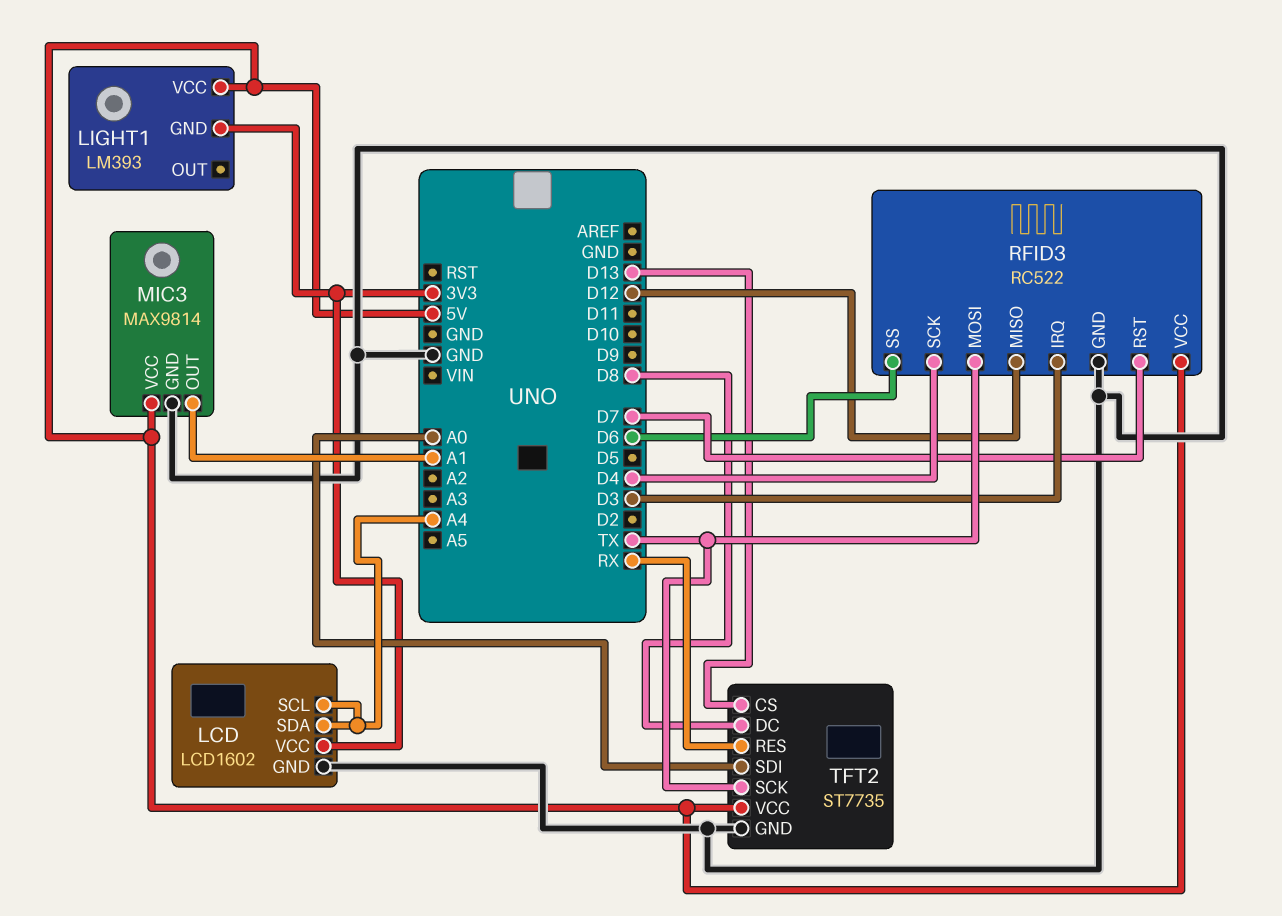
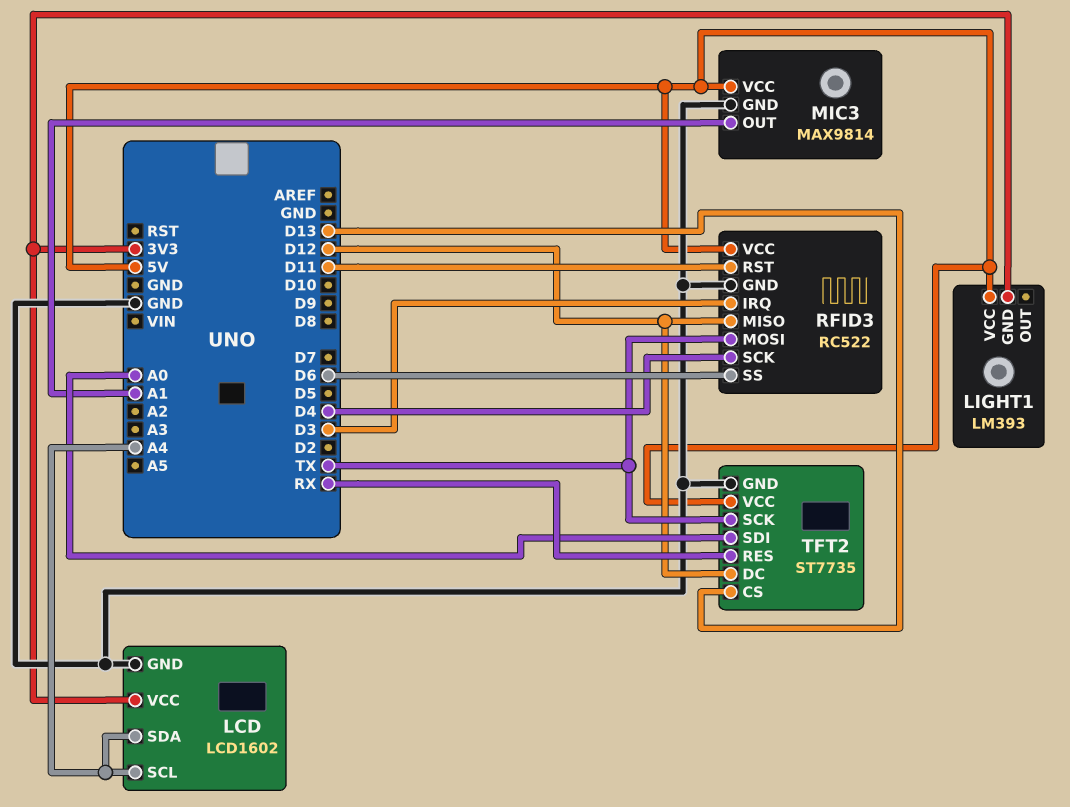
RFID3 pin RST: D7 -> D11
TFT2 pin DC: D8 -> D12

